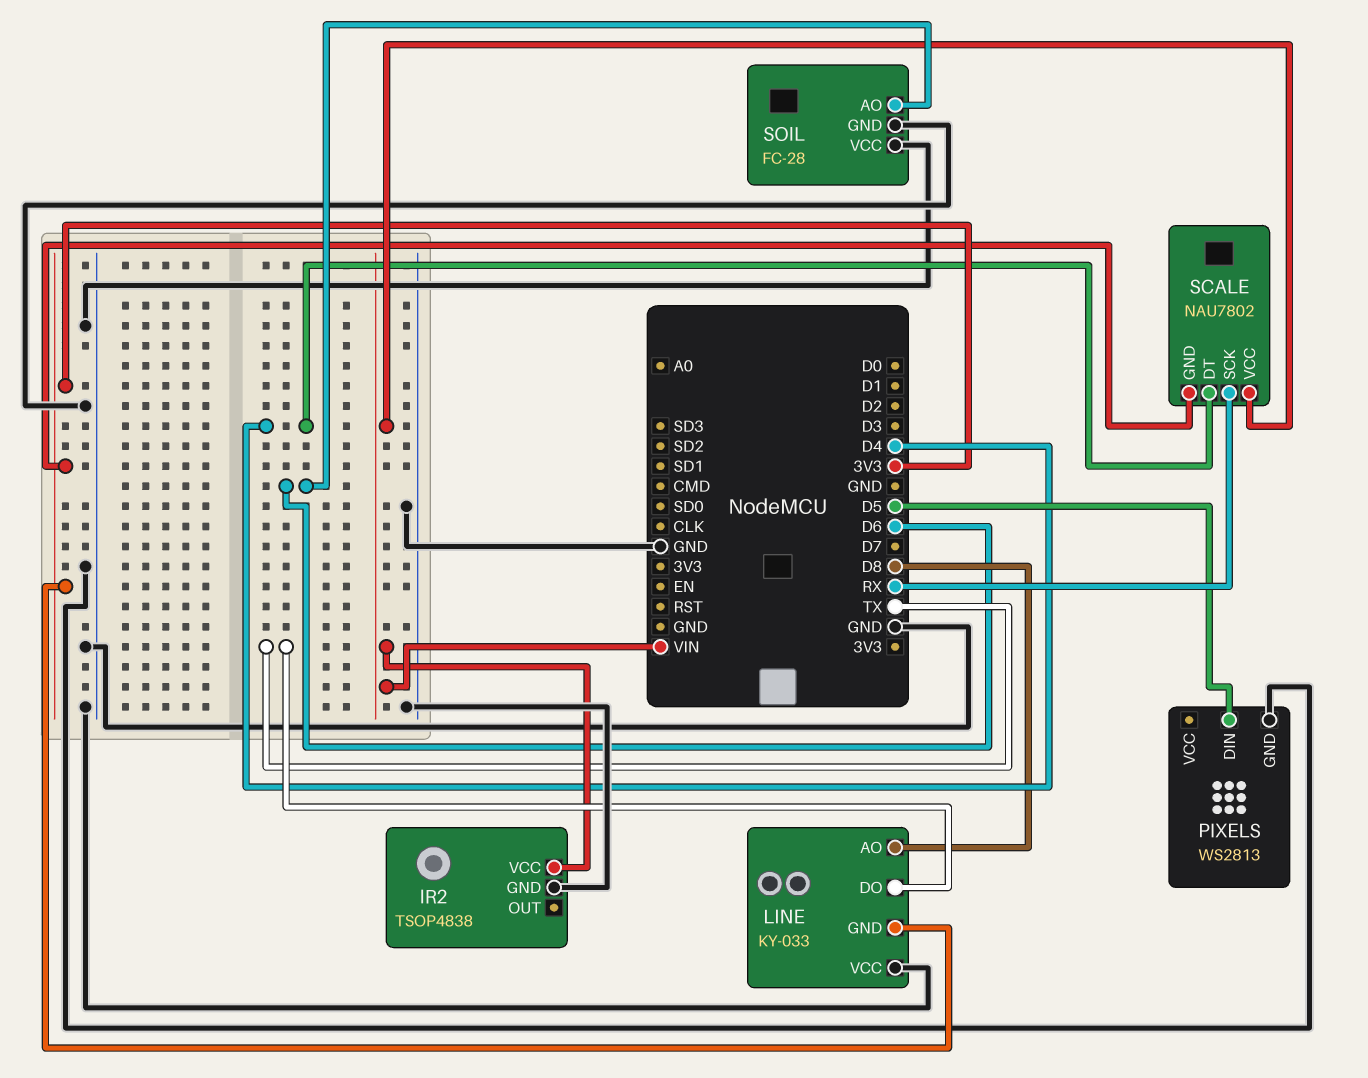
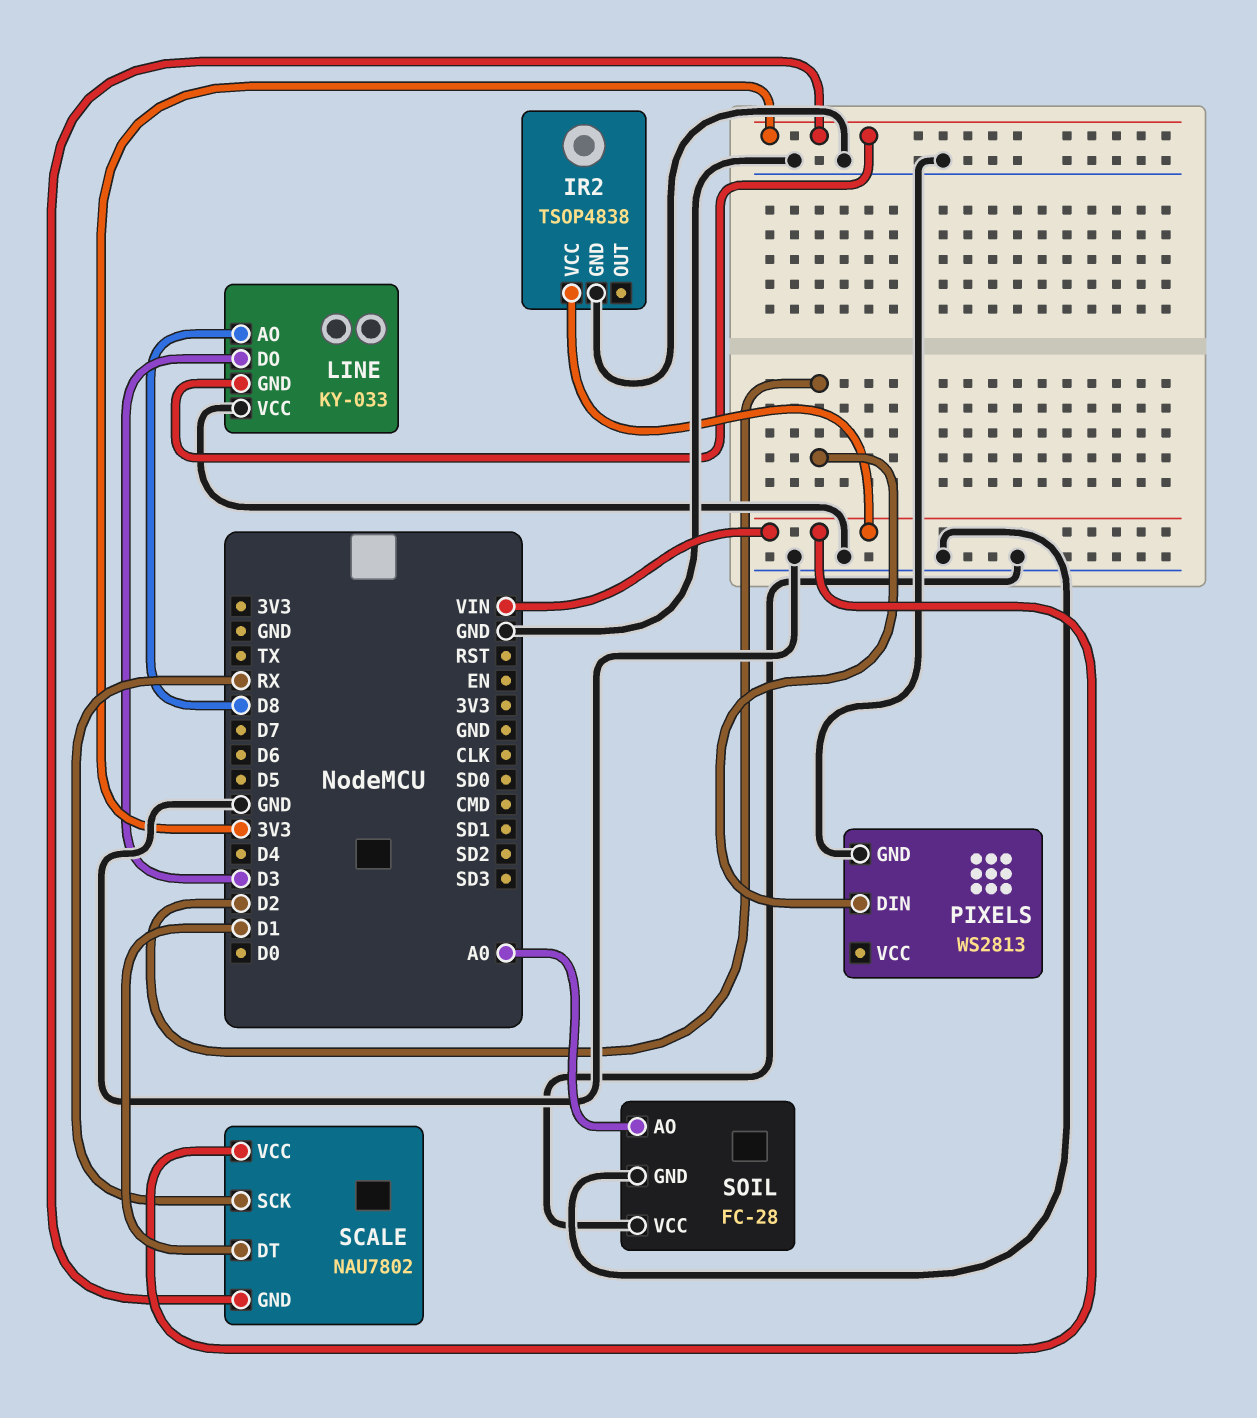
LINE pin DO: TX -> D3
PIXELS pin DIN: D5 -> D2
SCALE pin DT: D4 -> D1
SOIL pin AO: D6 -> A0

